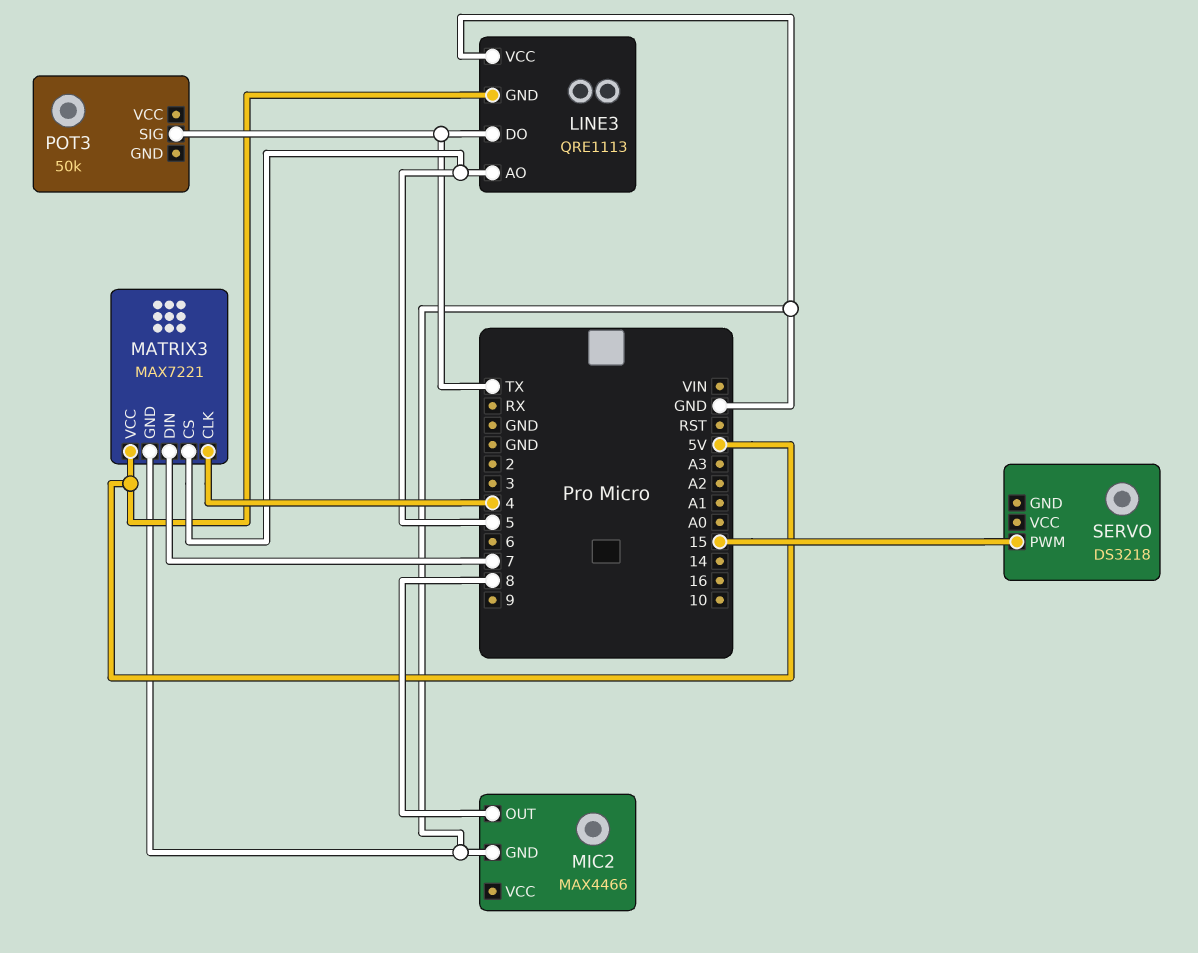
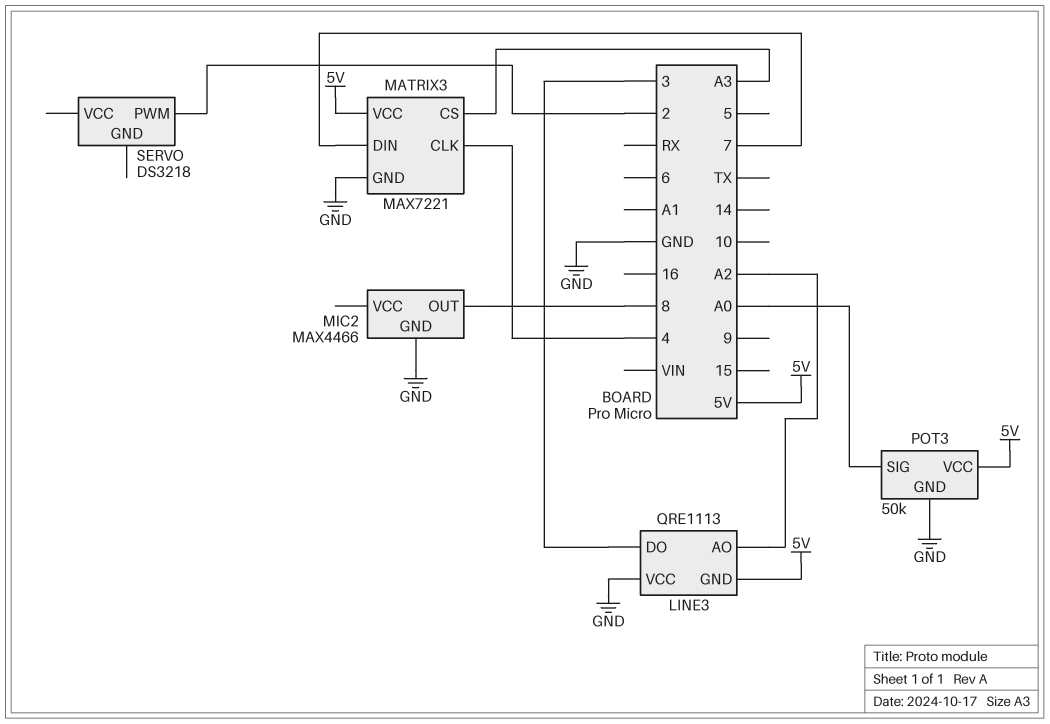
LINE3 pin AO: 5 -> A2
LINE3 pin DO: TX -> 3
MATRIX3 pin CS: 5 -> A3
POT3 pin GND: none -> GND
POT3 pin SIG: TX -> A0
POT3 pin VCC: none -> 5V
SERVO pin PWM: 15 -> 2

